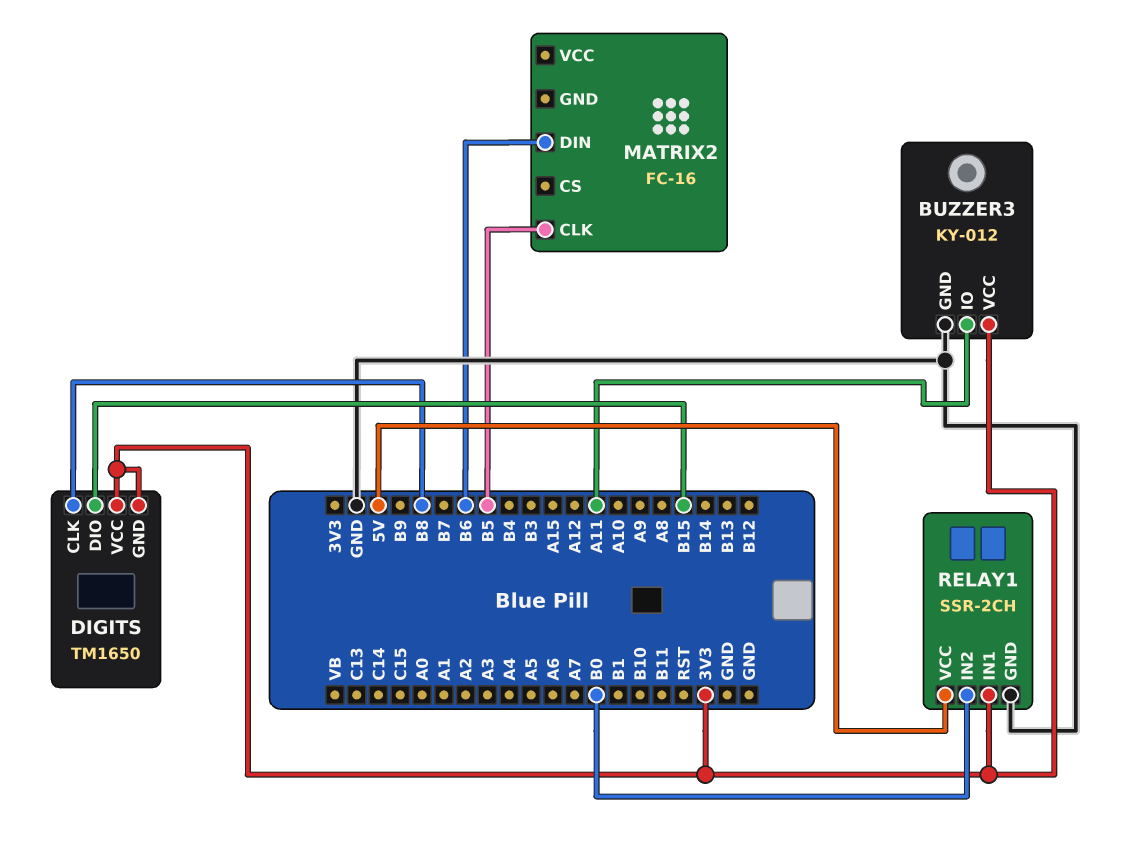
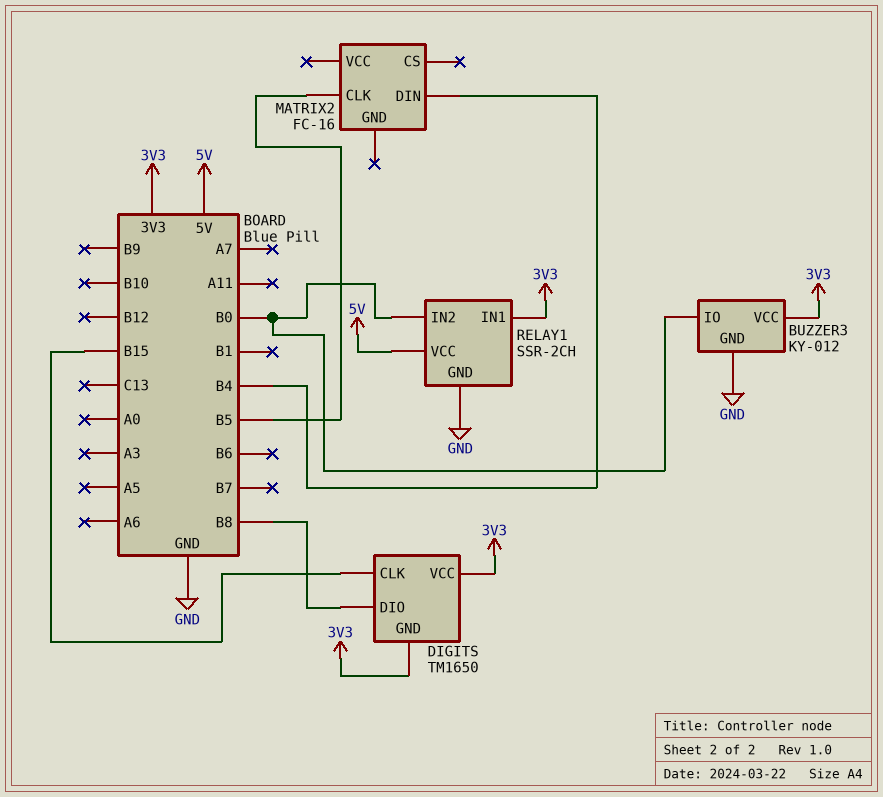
BUZZER3 pin IO: A11 -> B0
DIGITS pin CLK: B8 -> B15
DIGITS pin DIO: B15 -> B8
MATRIX2 pin DIN: B6 -> B4

